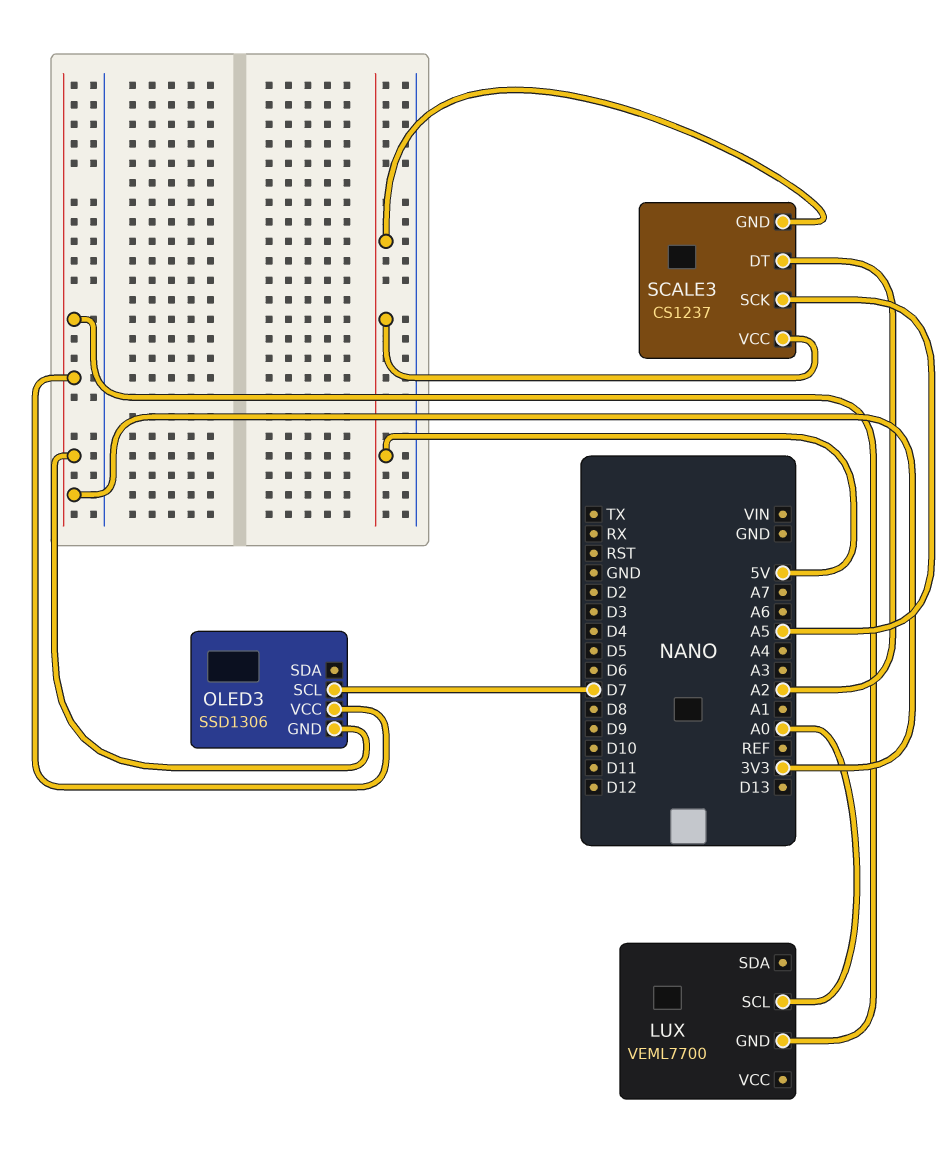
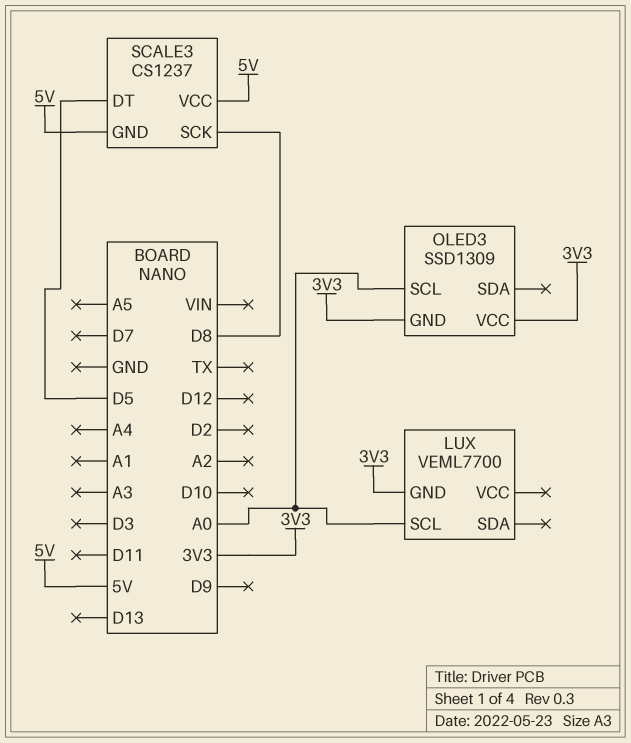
OLED3: SSD1306 -> SSD1309
OLED3 pin SCL: D7 -> A0
SCALE3 pin DT: A2 -> D5
SCALE3 pin SCK: A5 -> D8

